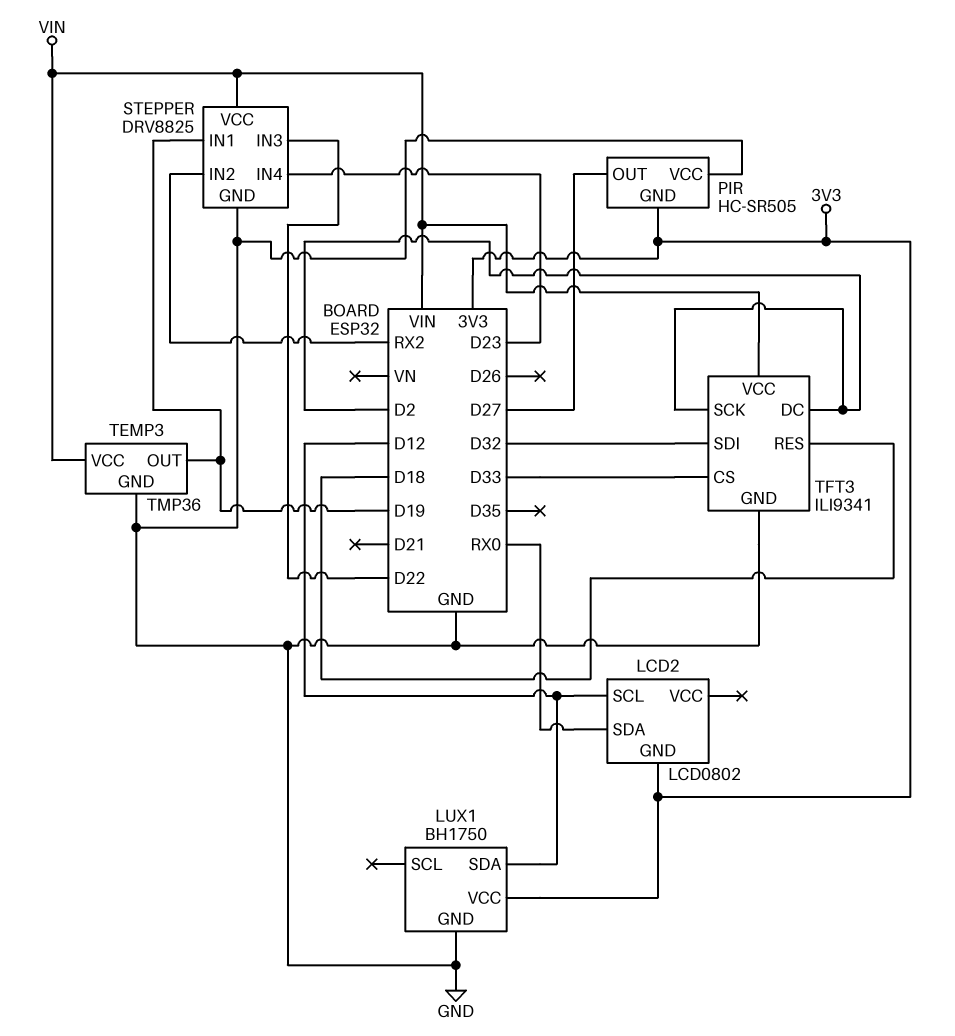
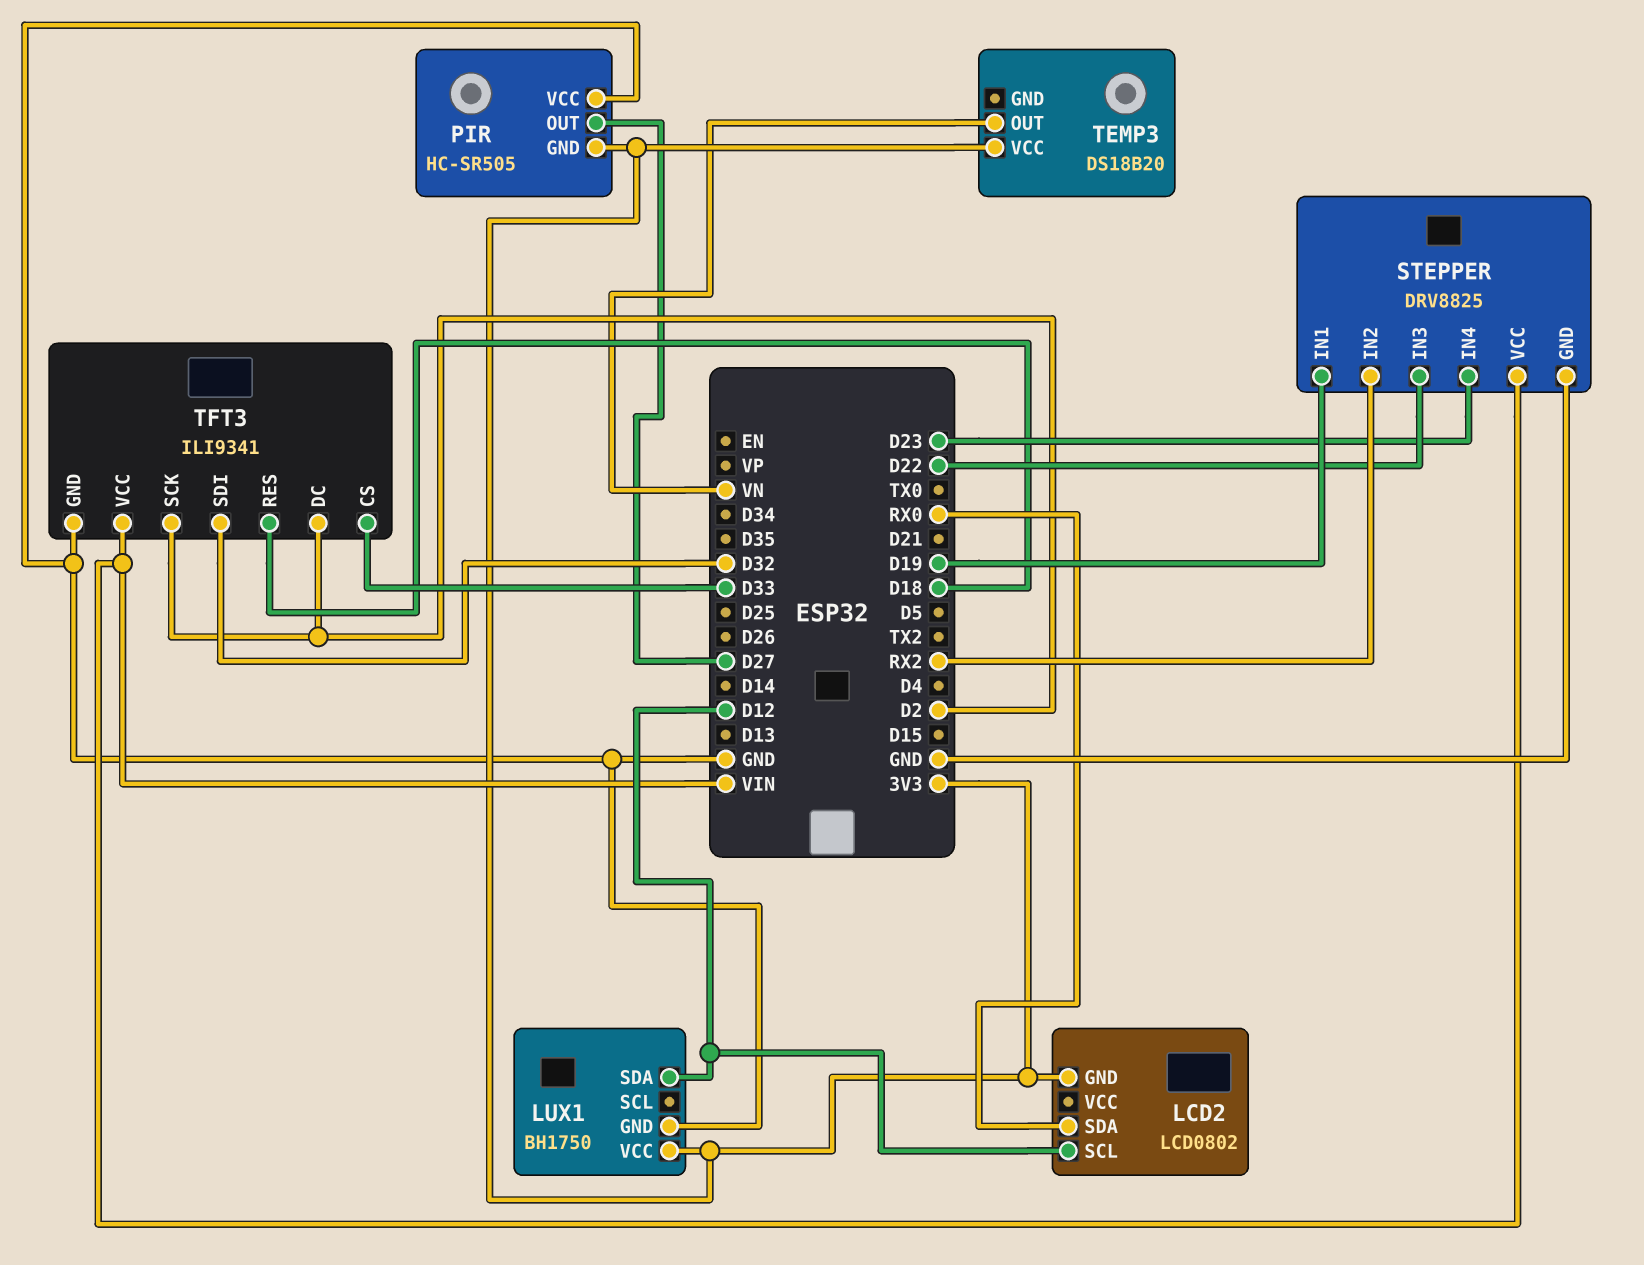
TEMP3: TMP36 -> DS18B20
TEMP3 pin GND: GND -> none
TEMP3 pin OUT: D19 -> VN
TEMP3 pin VCC: VIN -> 3V3

